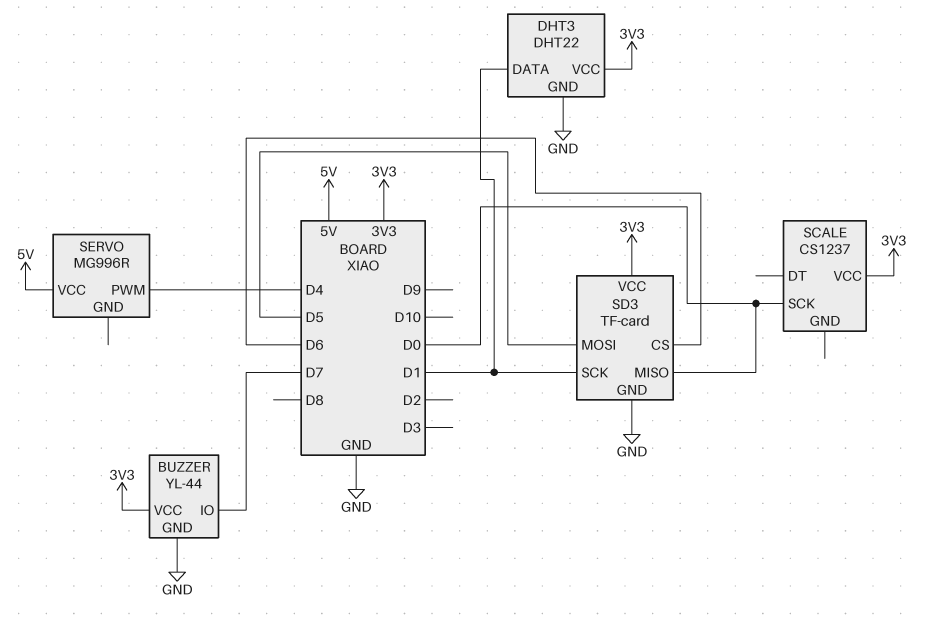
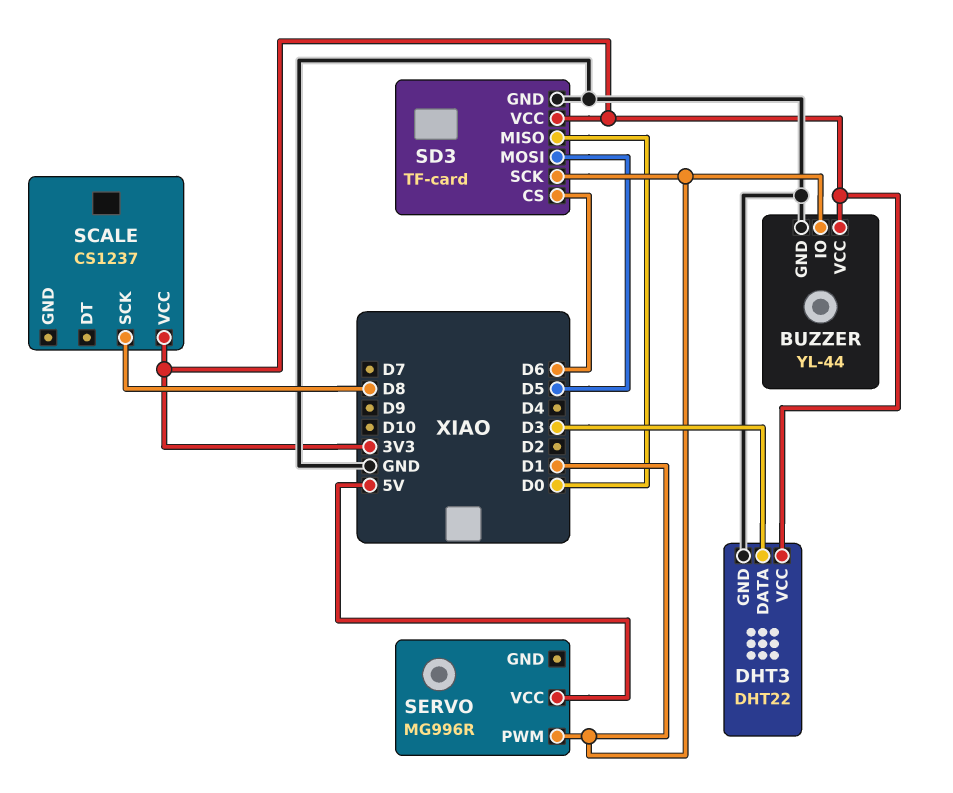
BUZZER pin IO: D7 -> D1
DHT3 pin DATA: D1 -> D3
SCALE pin SCK: D0 -> D8
SERVO pin PWM: D4 -> D1

